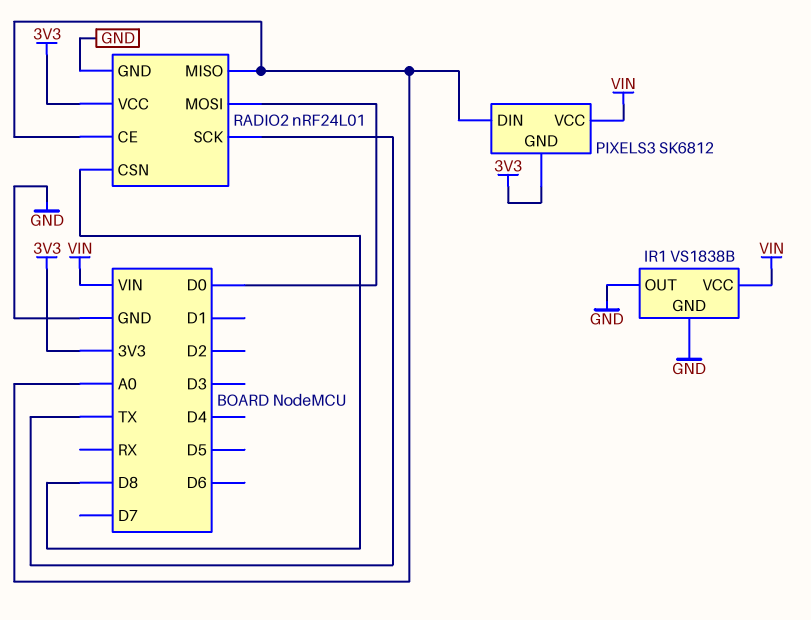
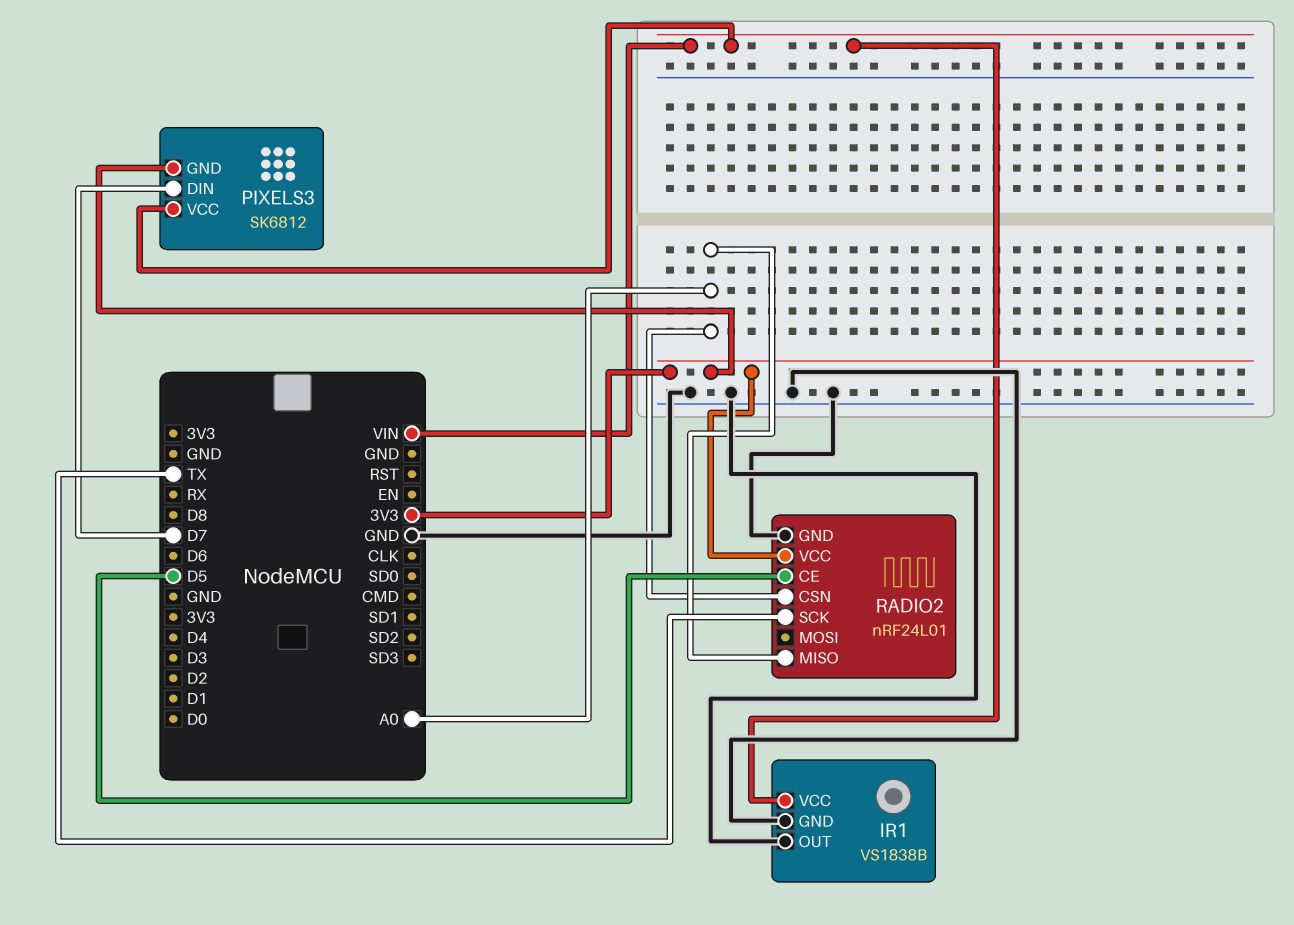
PIXELS3 pin DIN: A0 -> D7
RADIO2 pin CE: A0 -> D5
RADIO2 pin CSN: D8 -> A0
RADIO2 pin MOSI: D0 -> none

